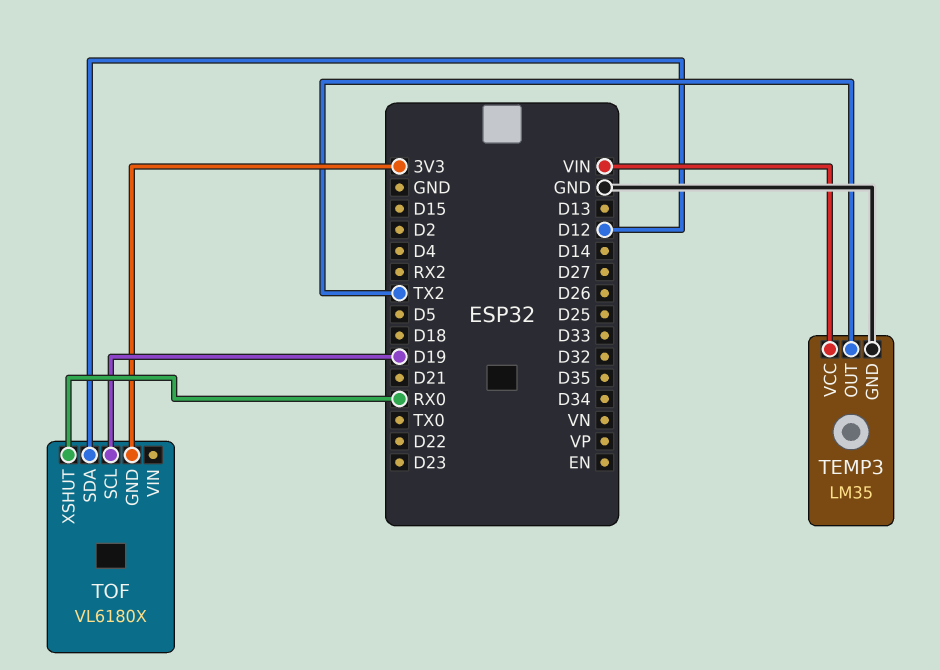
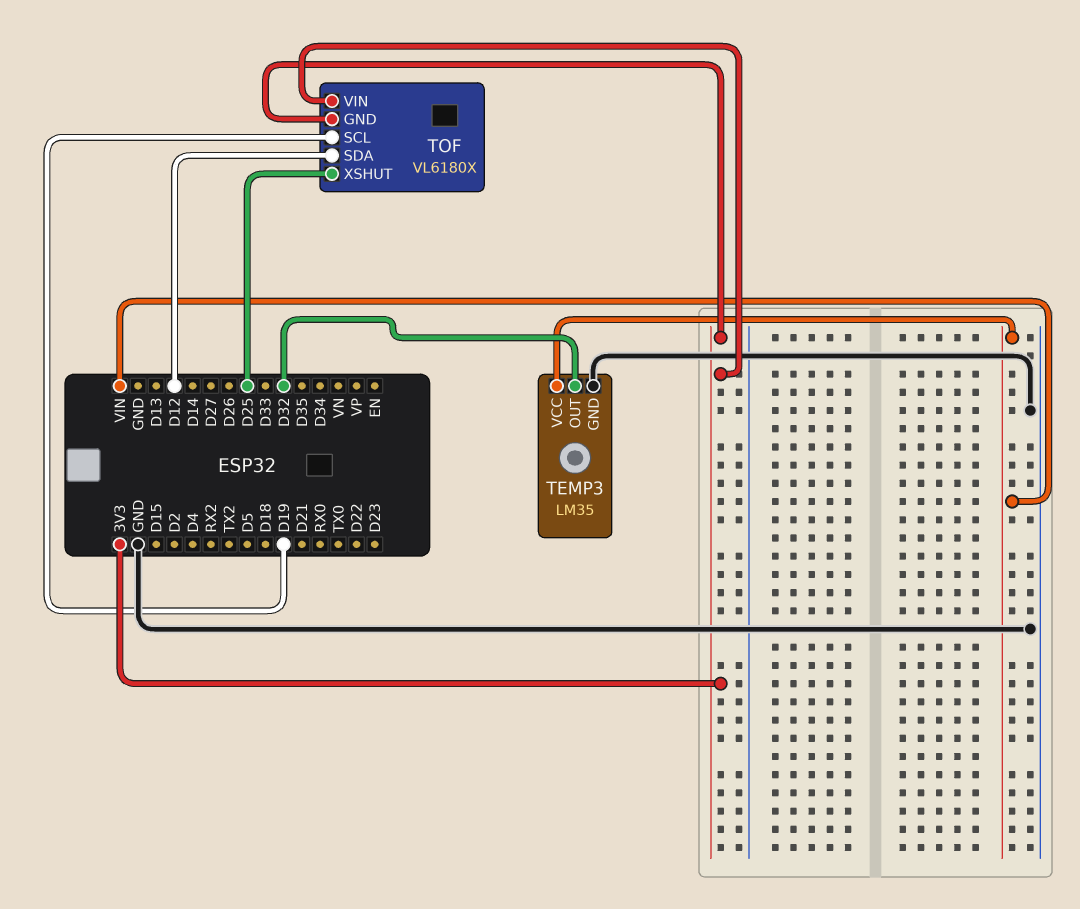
TEMP3 pin OUT: TX2 -> D32
TOF pin VIN: none -> 3V3
TOF pin XSHUT: RX0 -> D25

